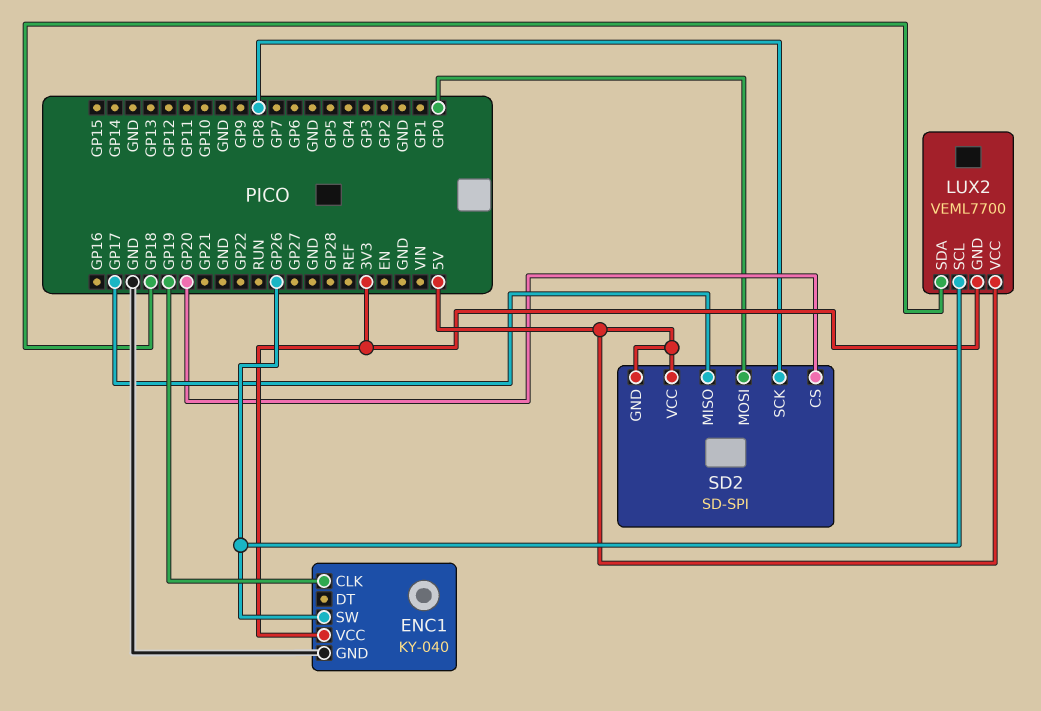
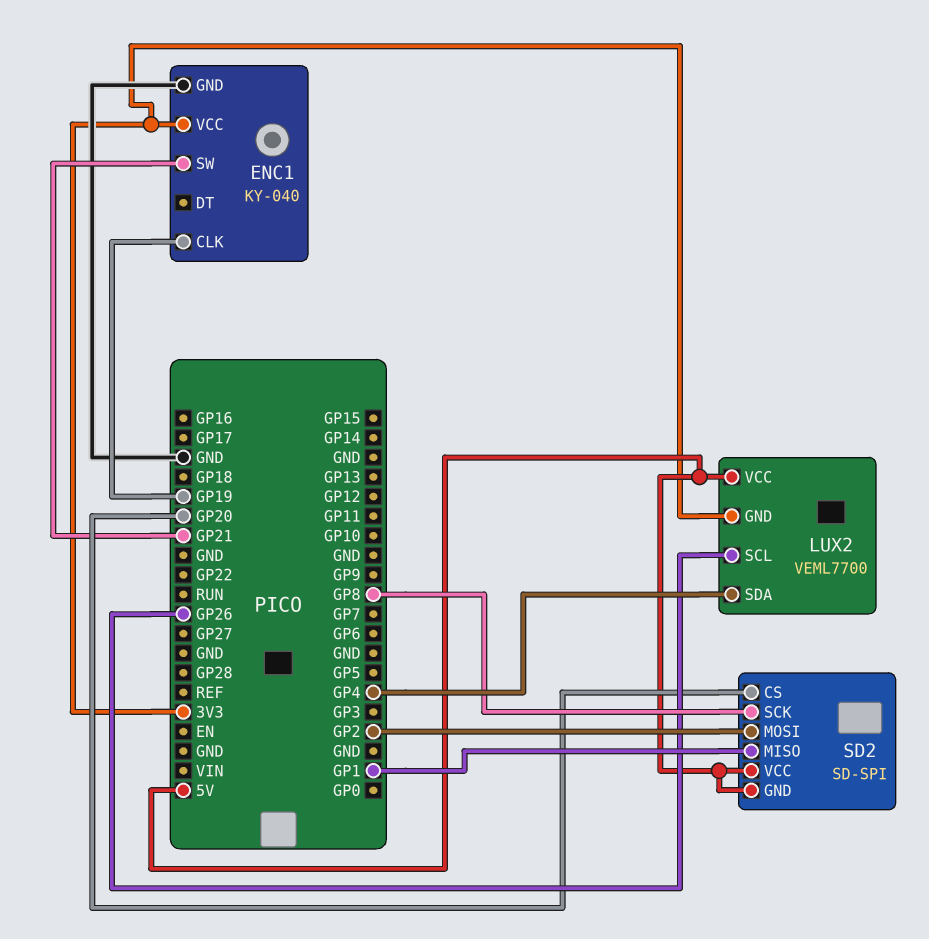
ENC1 pin SW: GP26 -> GP21
LUX2 pin SDA: GP18 -> GP4
SD2 pin MISO: GP17 -> GP1
SD2 pin MOSI: GP0 -> GP2

